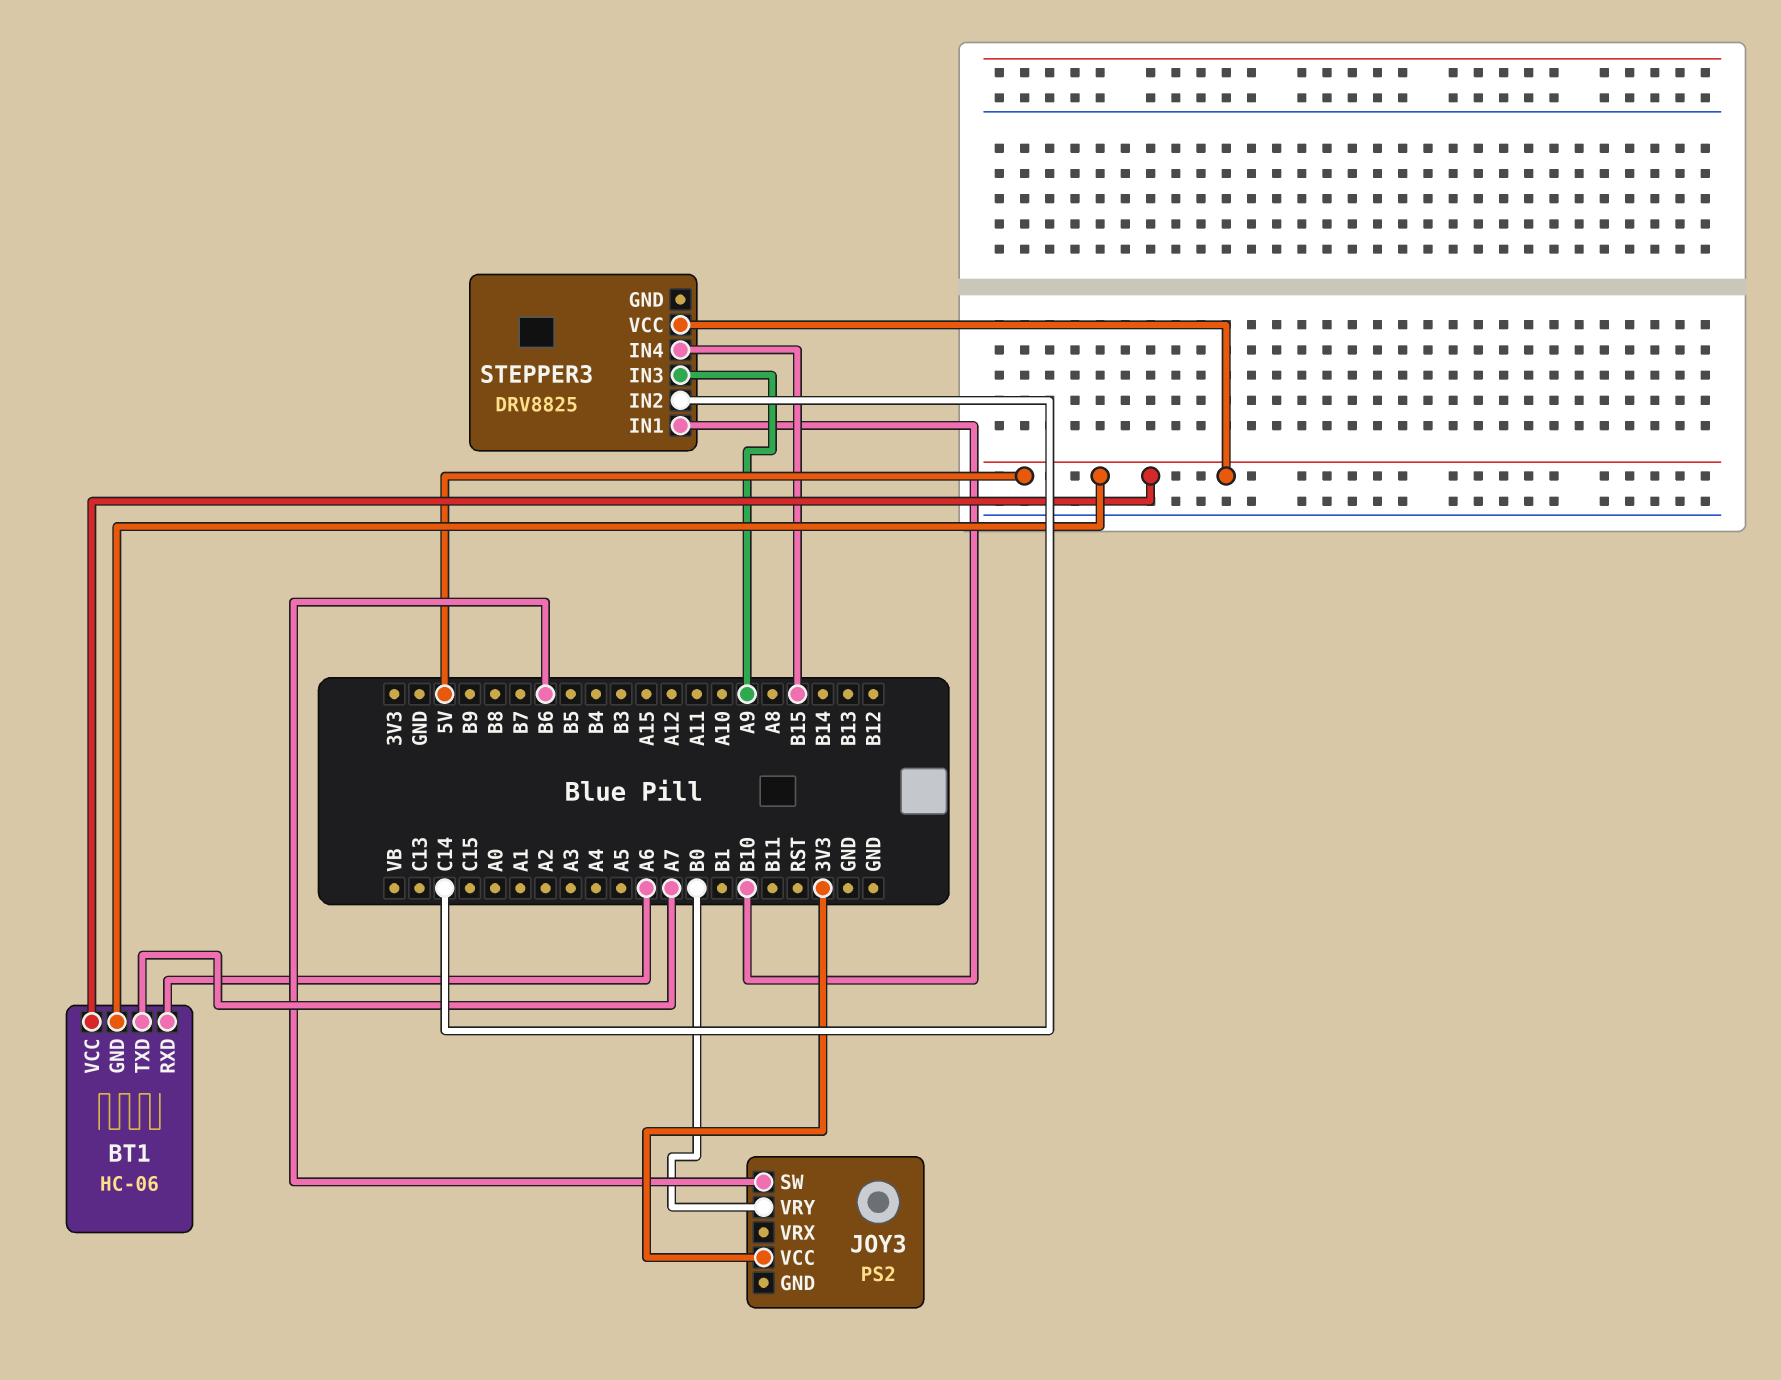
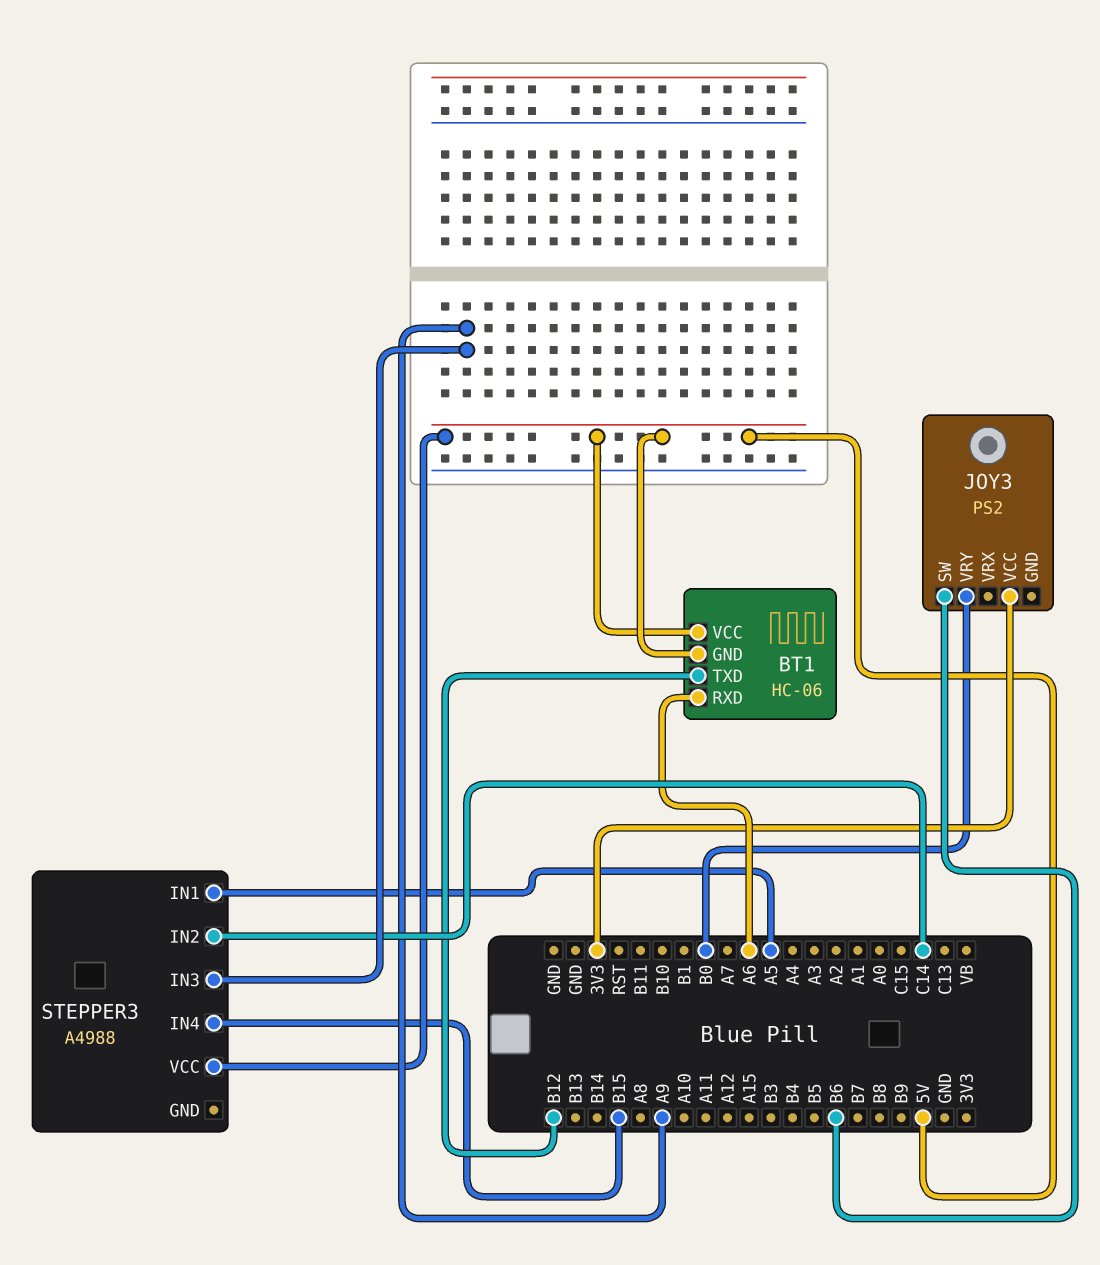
BT1 pin TXD: A7 -> B12
STEPPER3: DRV8825 -> A4988
STEPPER3 pin IN1: B10 -> A5

